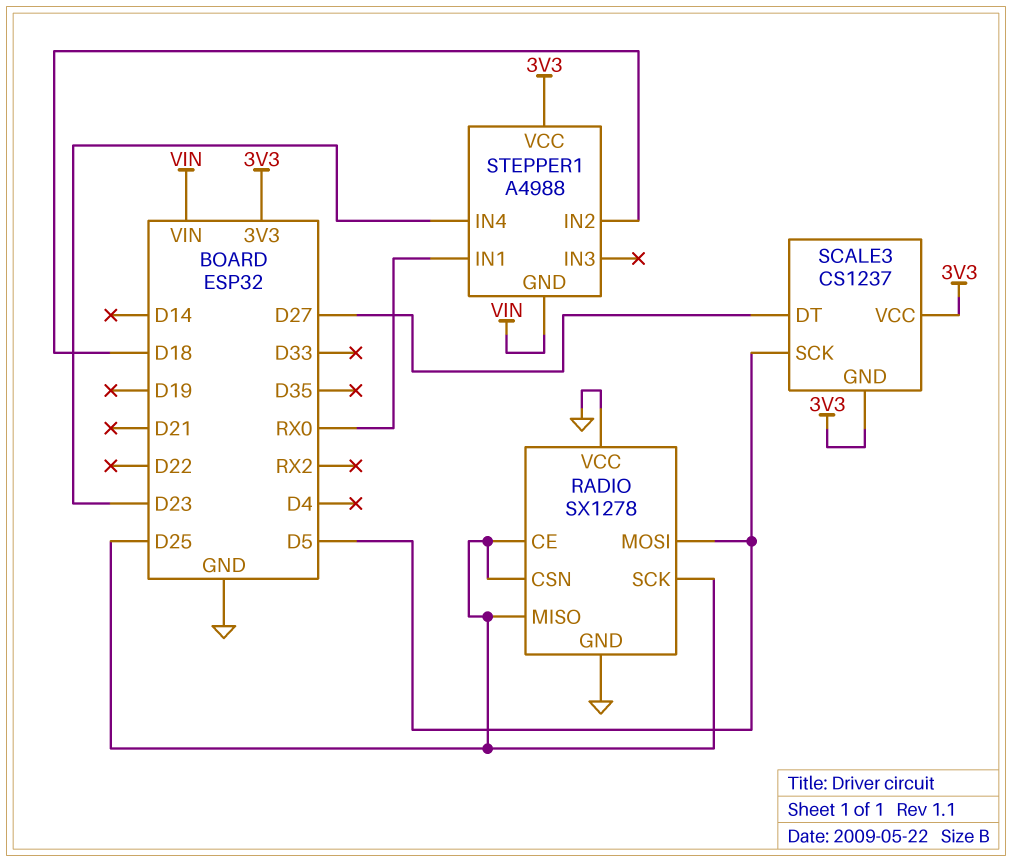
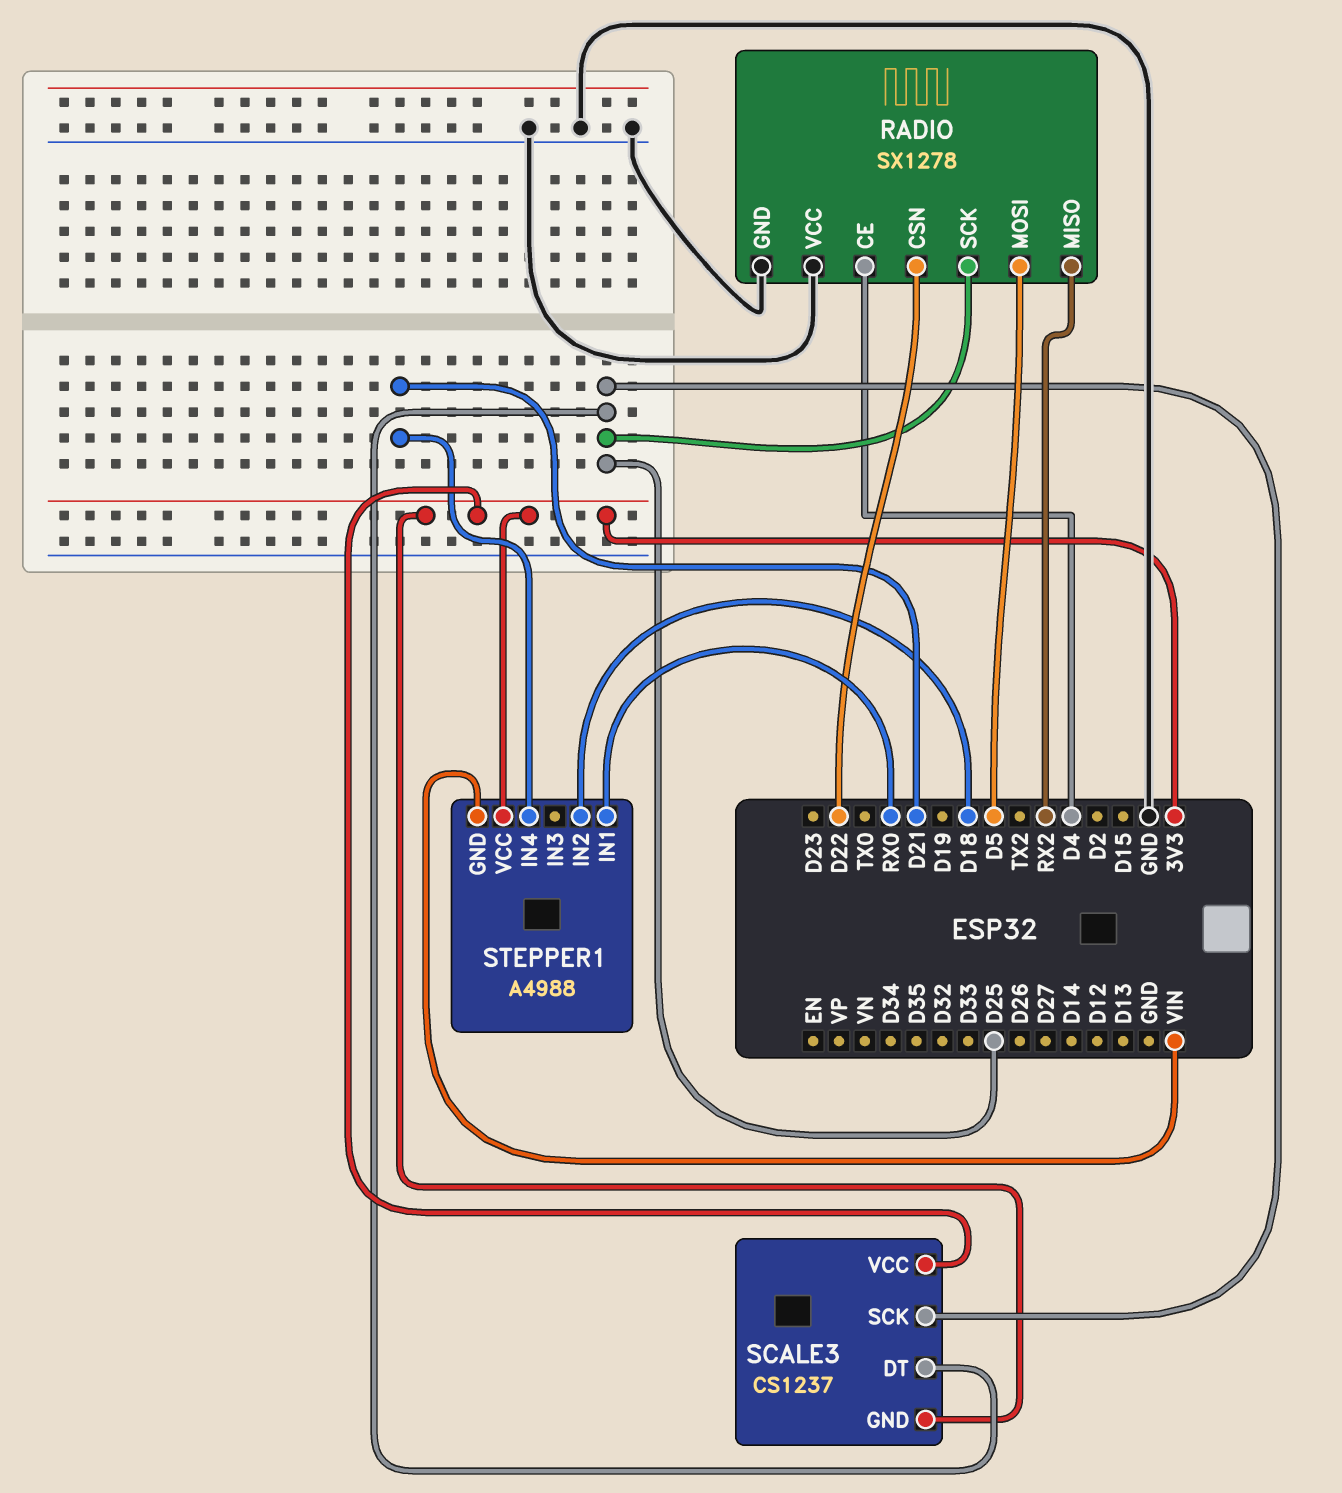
RADIO pin CE: D25 -> D4
RADIO pin CSN: D25 -> D22
RADIO pin MISO: D25 -> RX2
SCALE3 pin DT: D27 -> D25
SCALE3 pin SCK: D5 -> D25
STEPPER1 pin IN4: D23 -> D21

